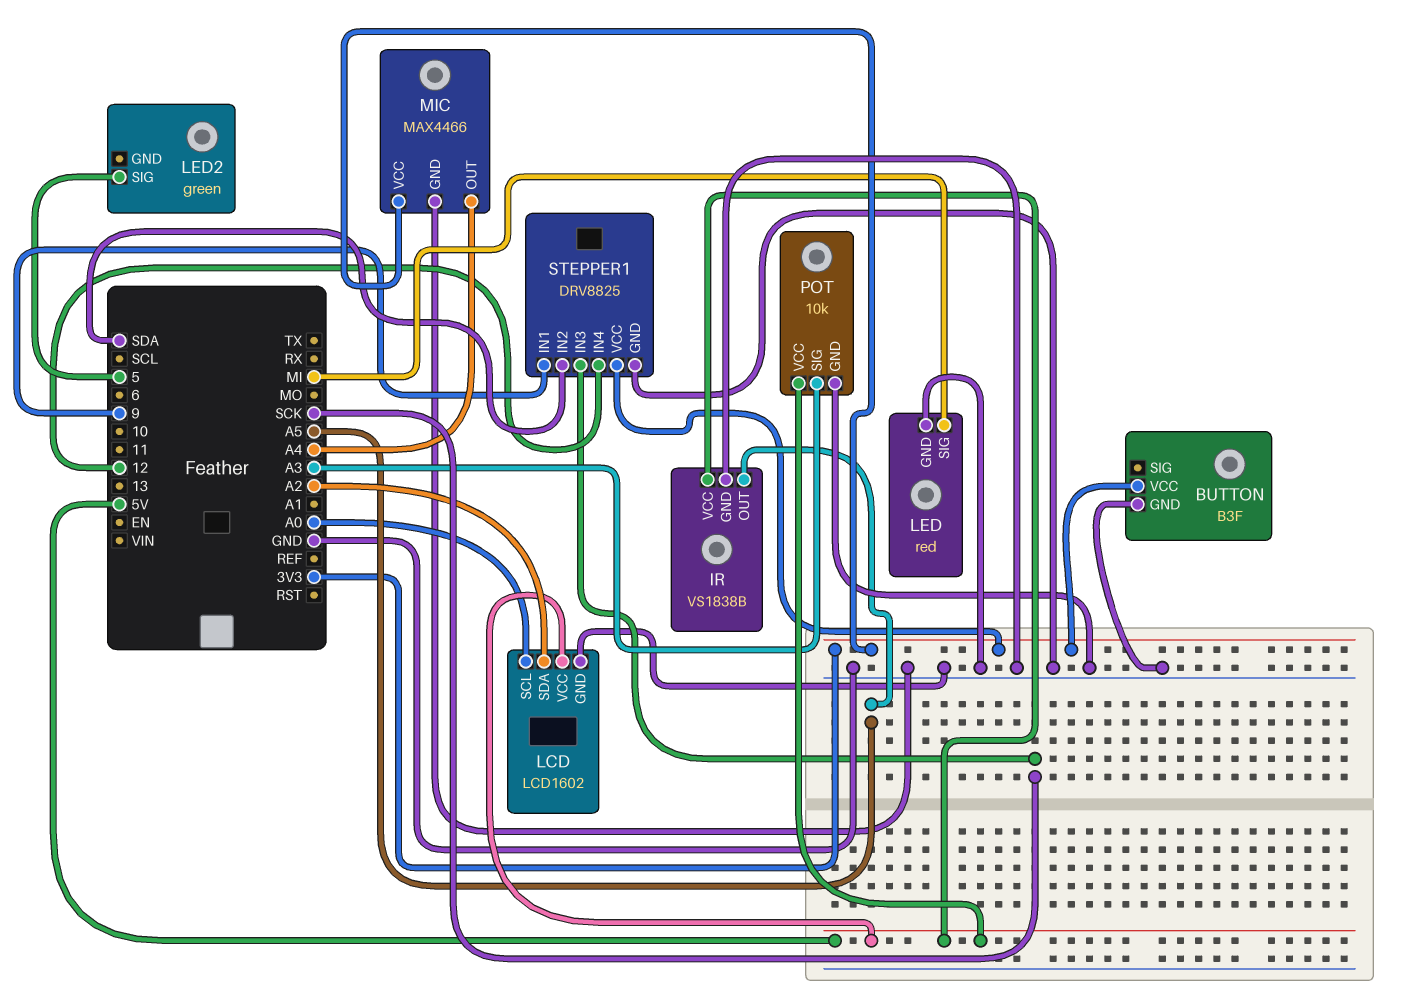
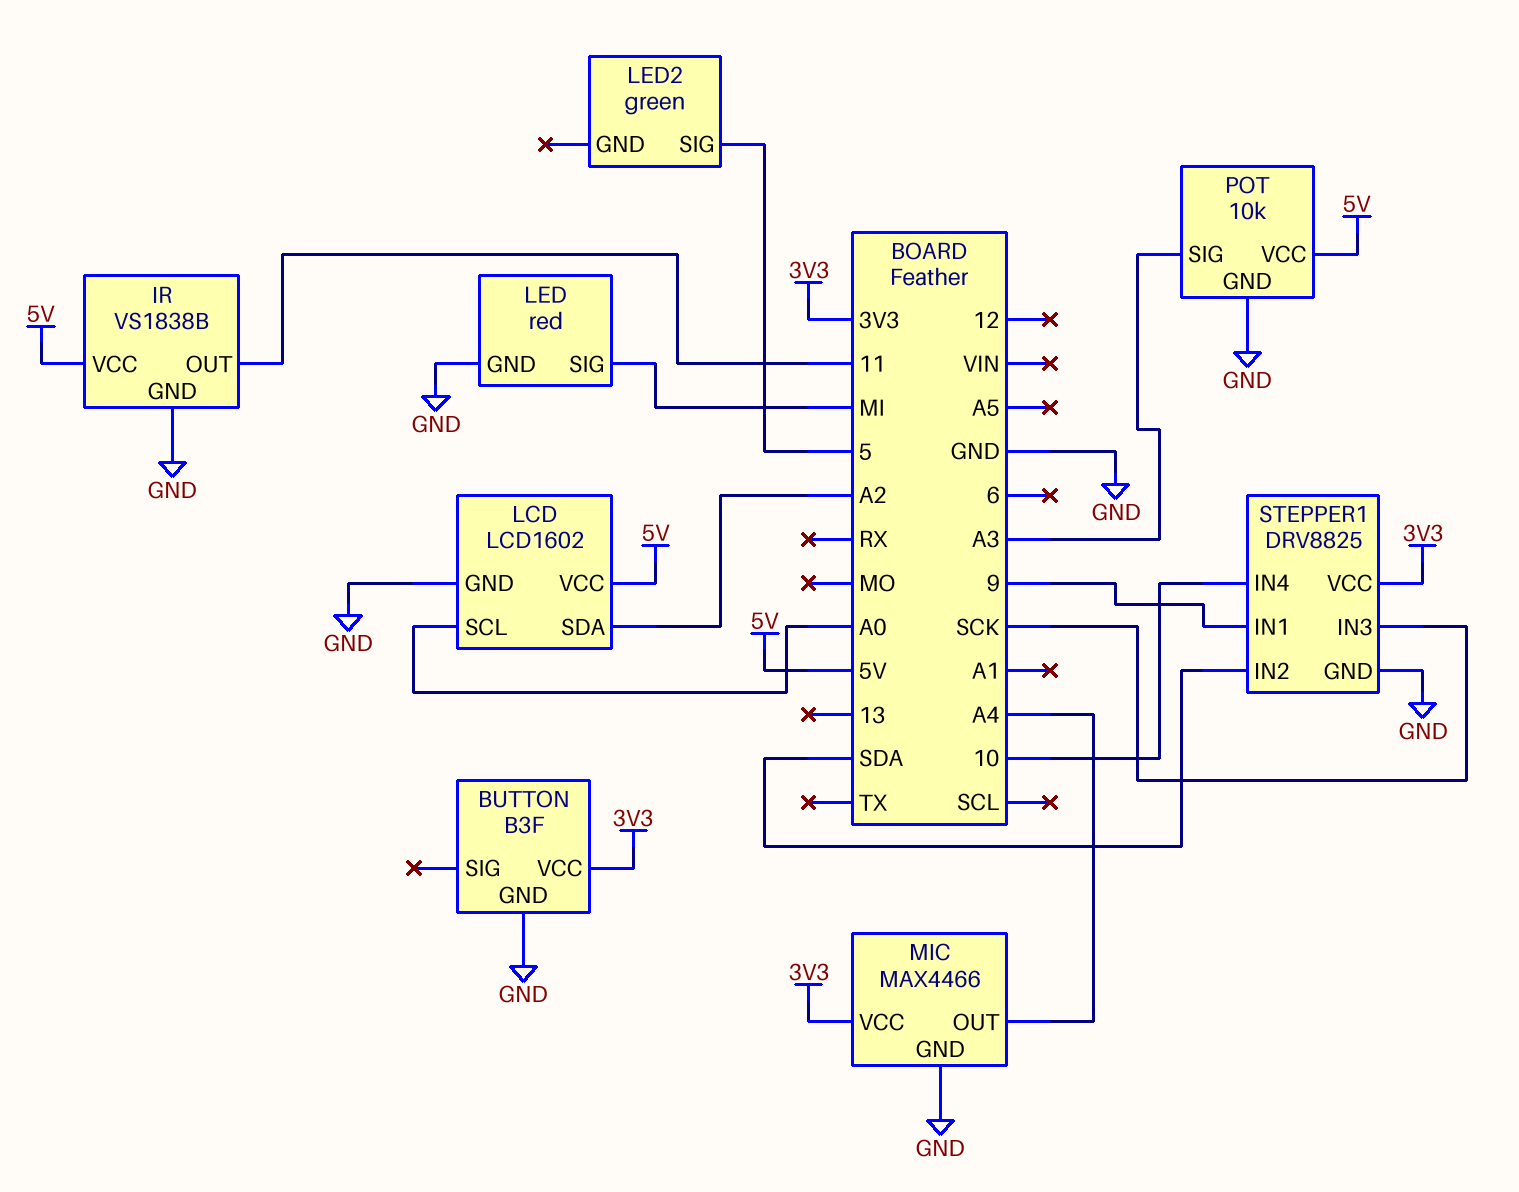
IR pin OUT: A5 -> 11
STEPPER1 pin IN4: 12 -> 10

